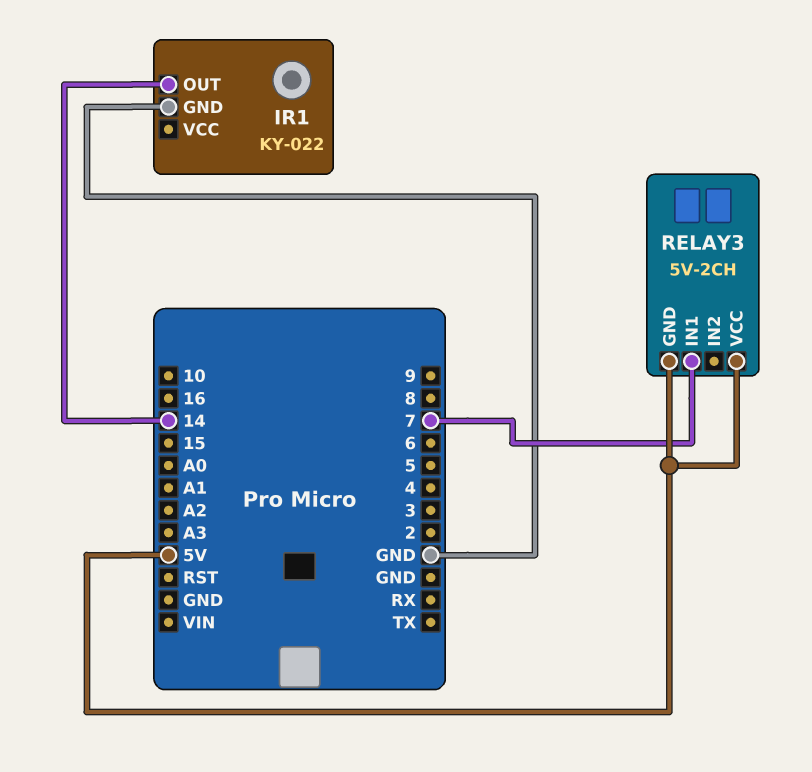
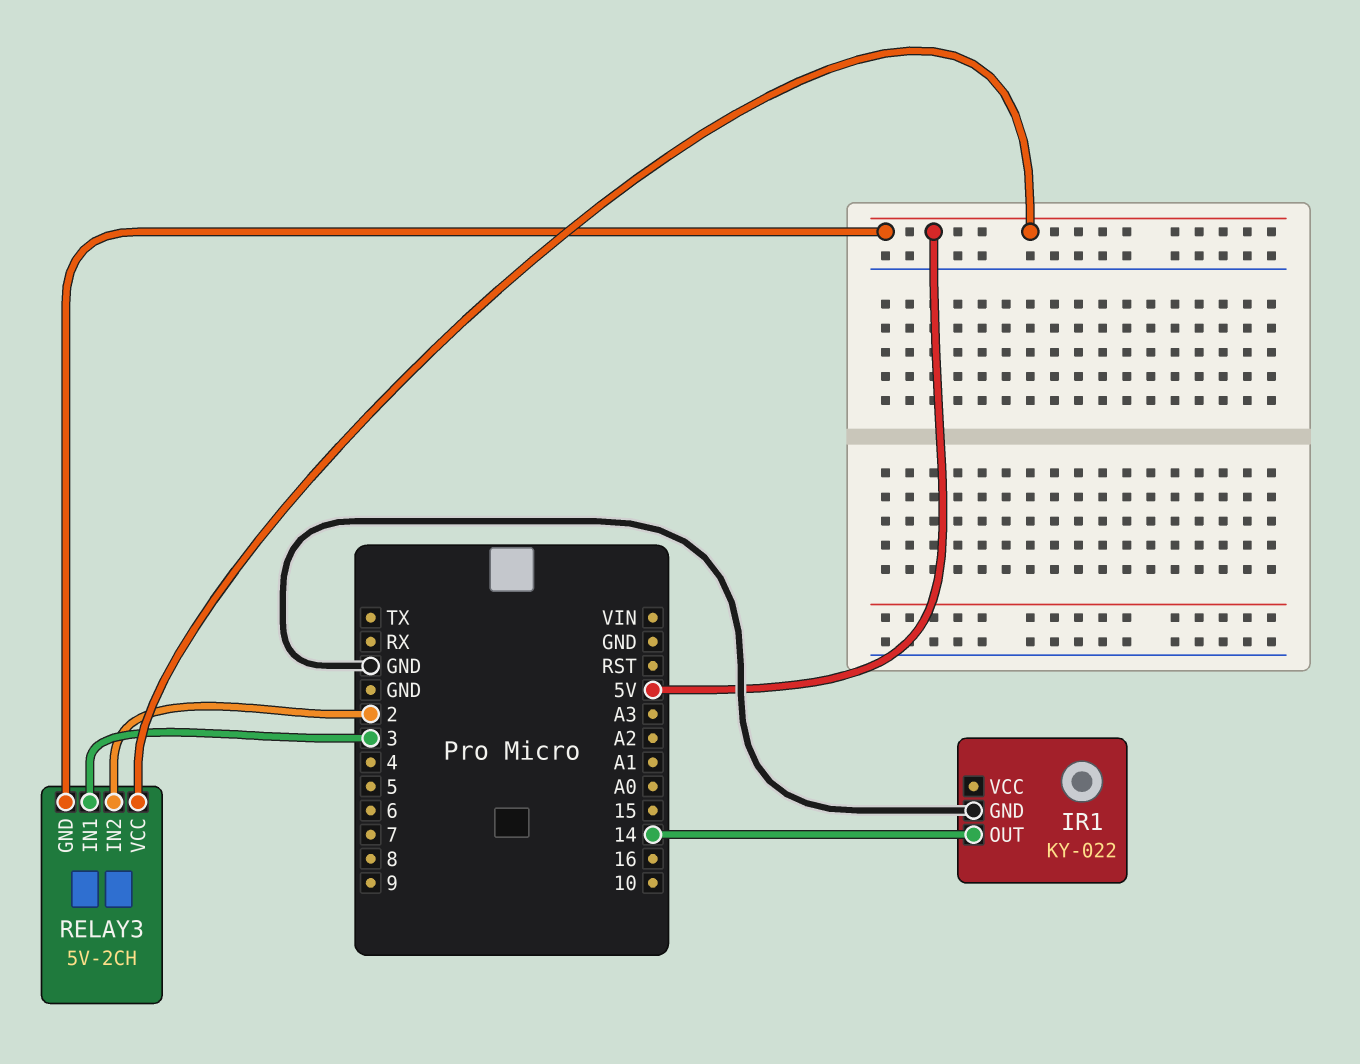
RELAY3 pin IN1: 7 -> 3
RELAY3 pin IN2: none -> 2

